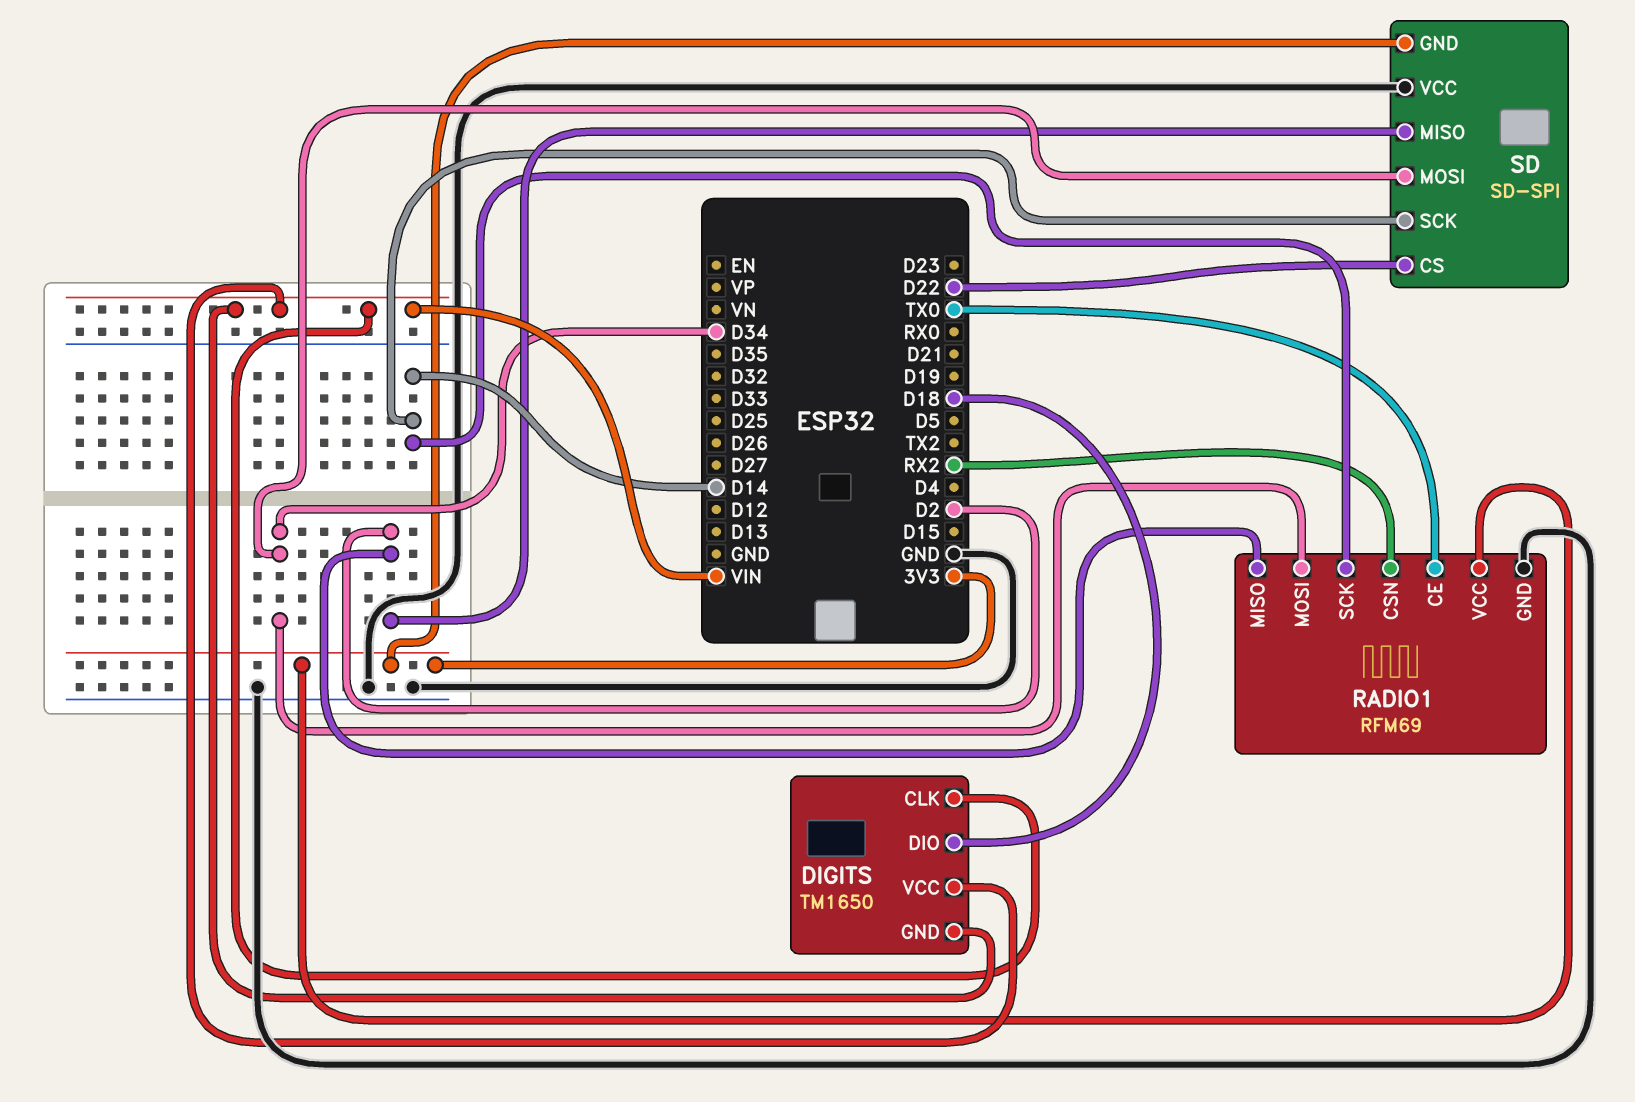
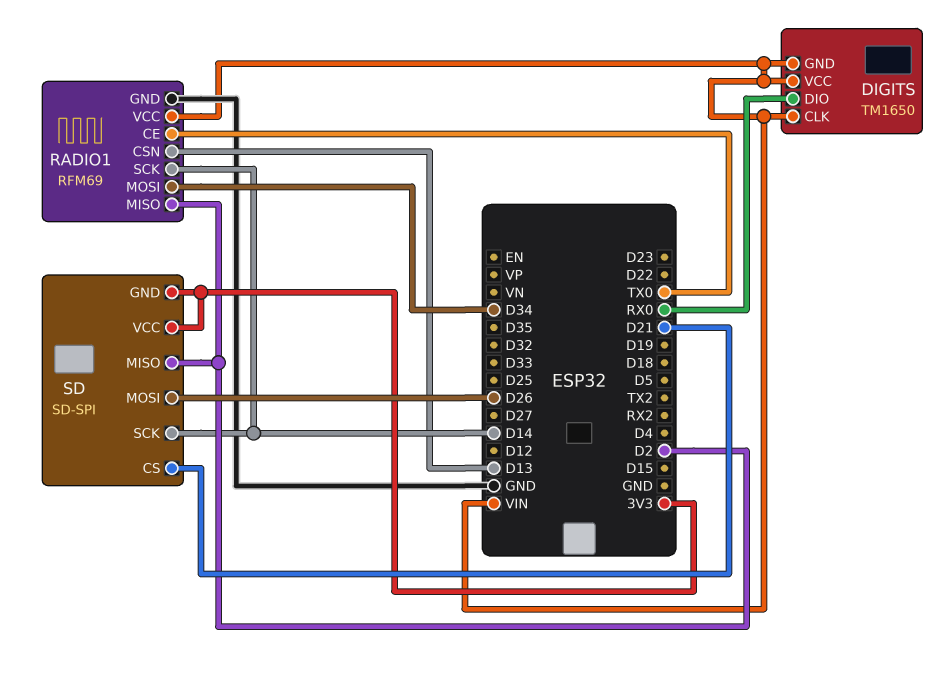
DIGITS pin DIO: D18 -> RX0
RADIO1 pin CSN: RX2 -> D13
RADIO1 pin VCC: 3V3 -> VIN
SD pin CS: D22 -> D21
SD pin MOSI: D34 -> D26
SD pin VCC: GND -> 3V3

